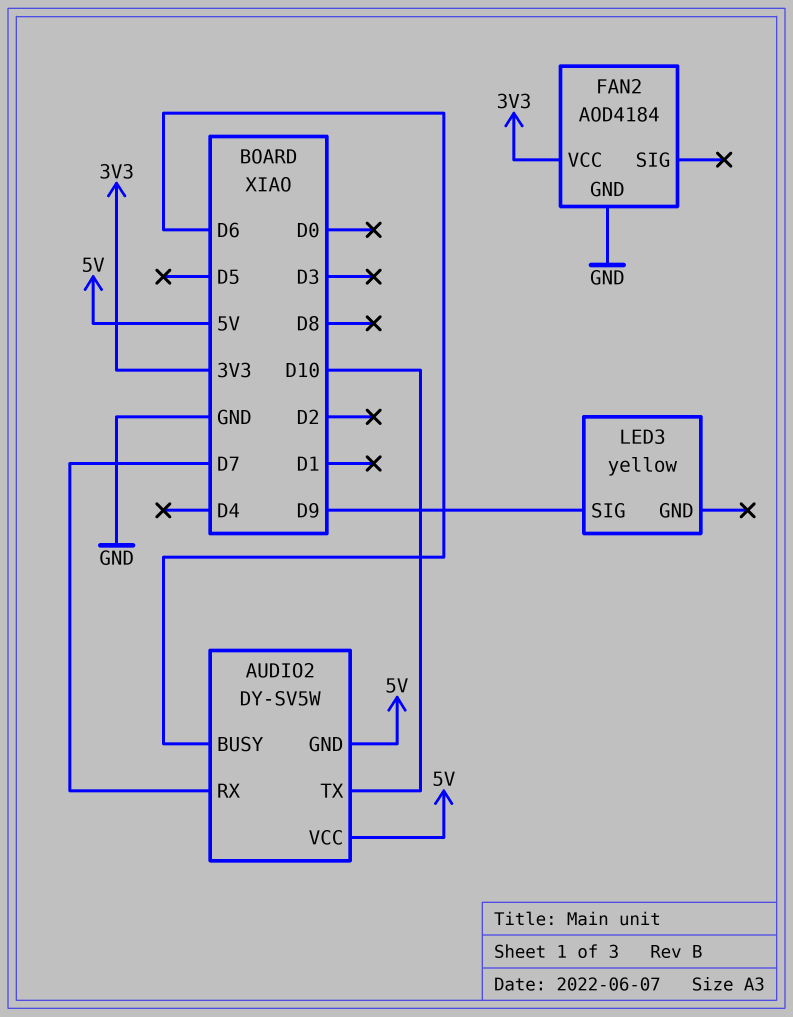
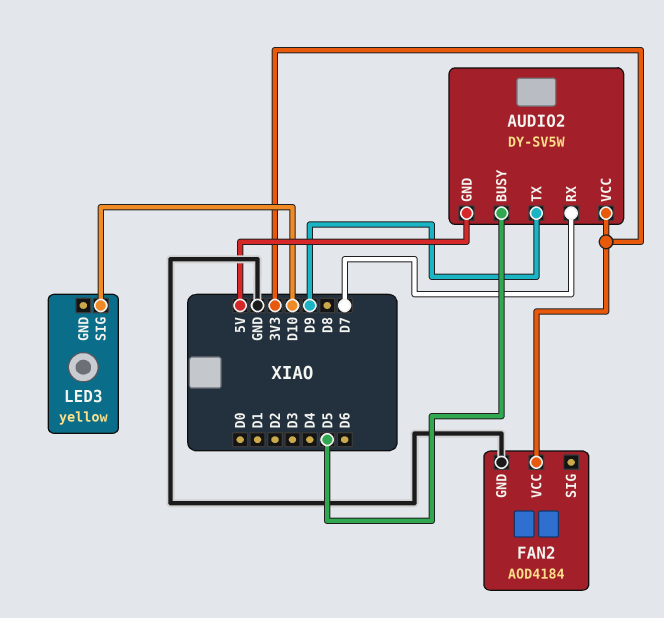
AUDIO2 pin BUSY: D6 -> D5
AUDIO2 pin TX: D10 -> D9
AUDIO2 pin VCC: 5V -> 3V3
LED3 pin SIG: D9 -> D10

